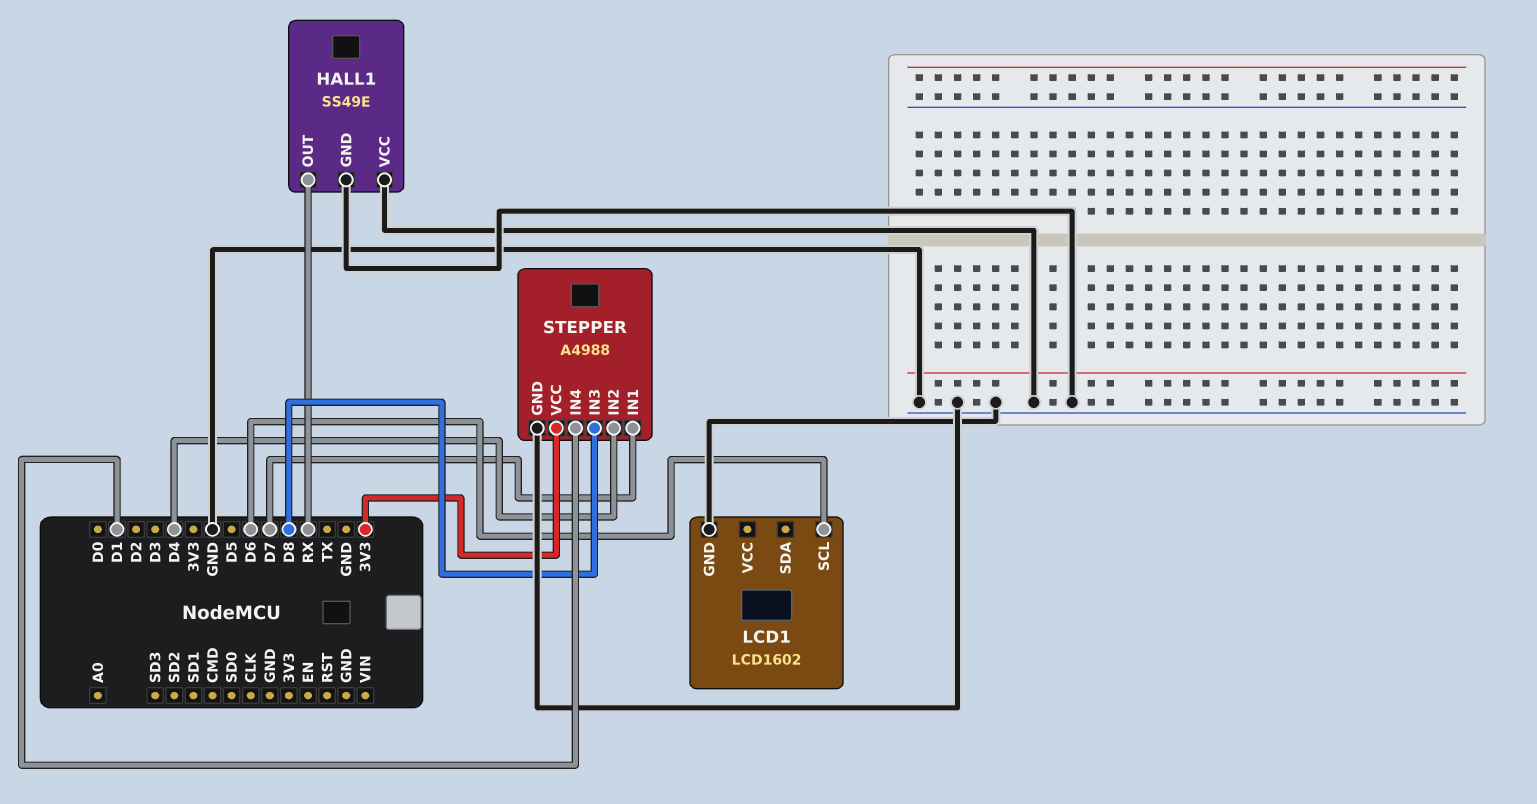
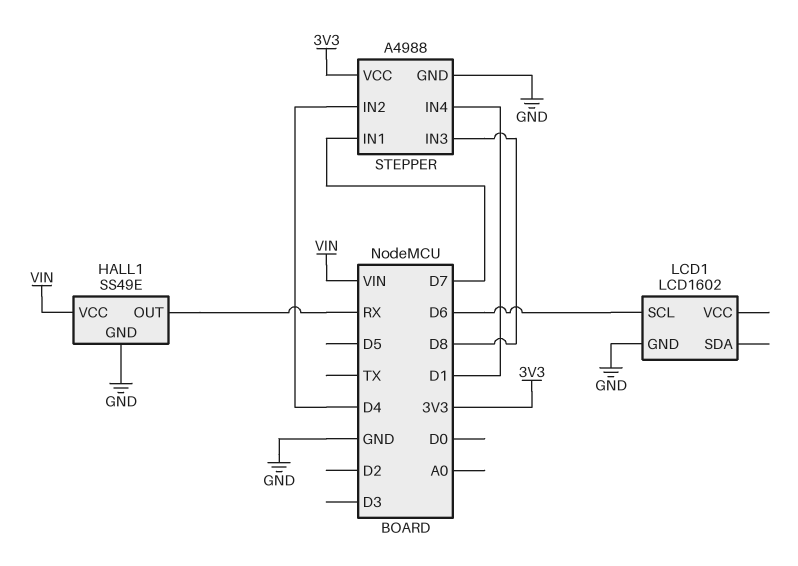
HALL1 pin VCC: GND -> VIN

